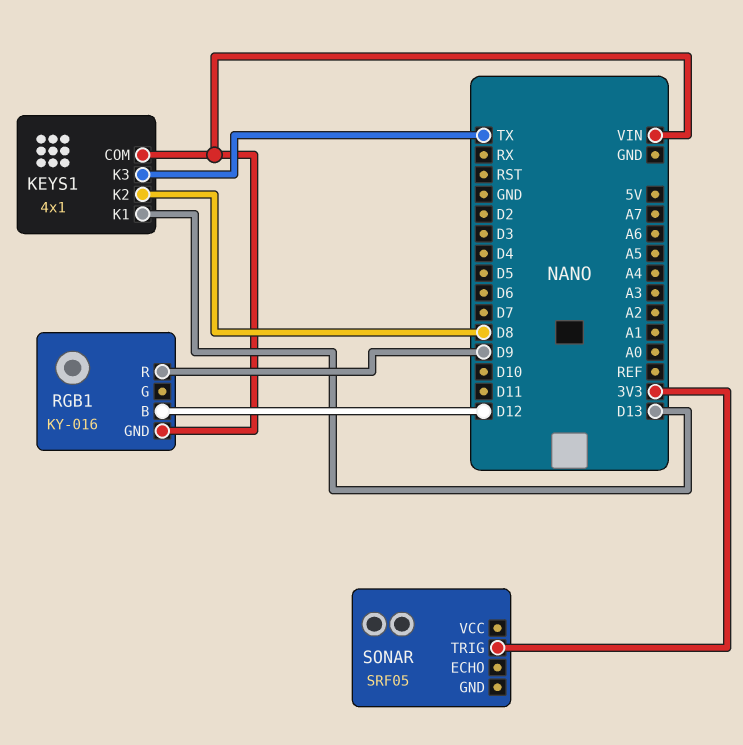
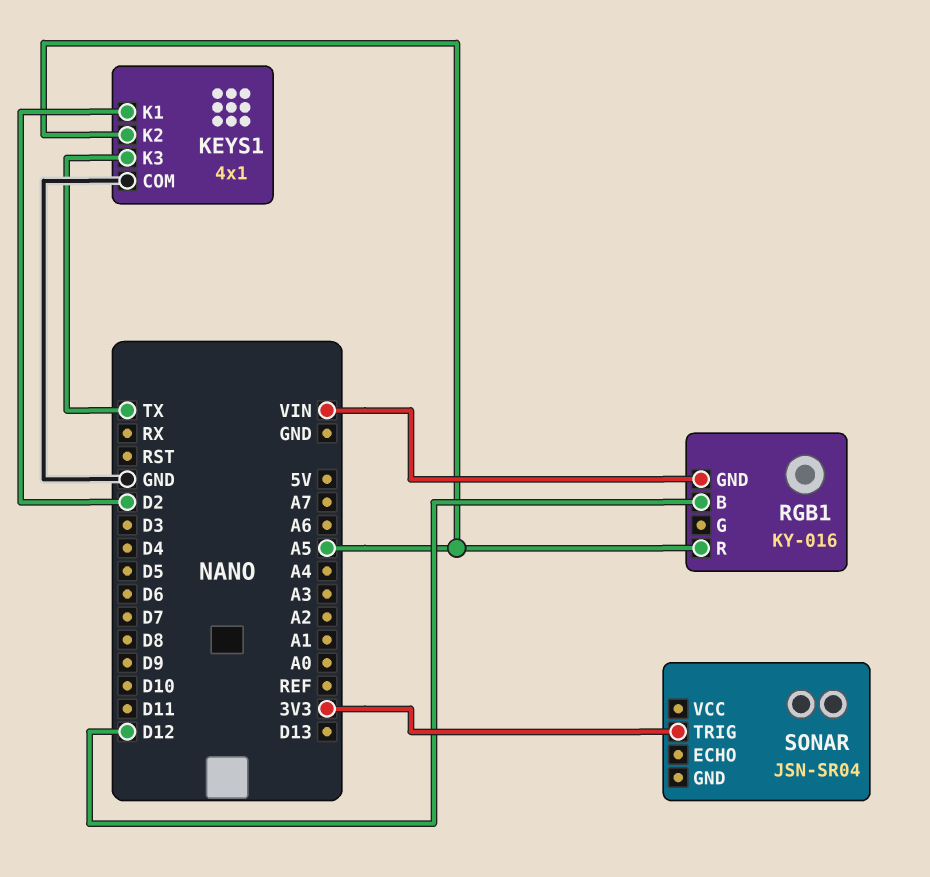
KEYS1 pin COM: VIN -> GND
KEYS1 pin K1: D13 -> D2
KEYS1 pin K2: D8 -> A5
RGB1 pin R: D9 -> A5
SONAR: SRF05 -> JSN-SR04

